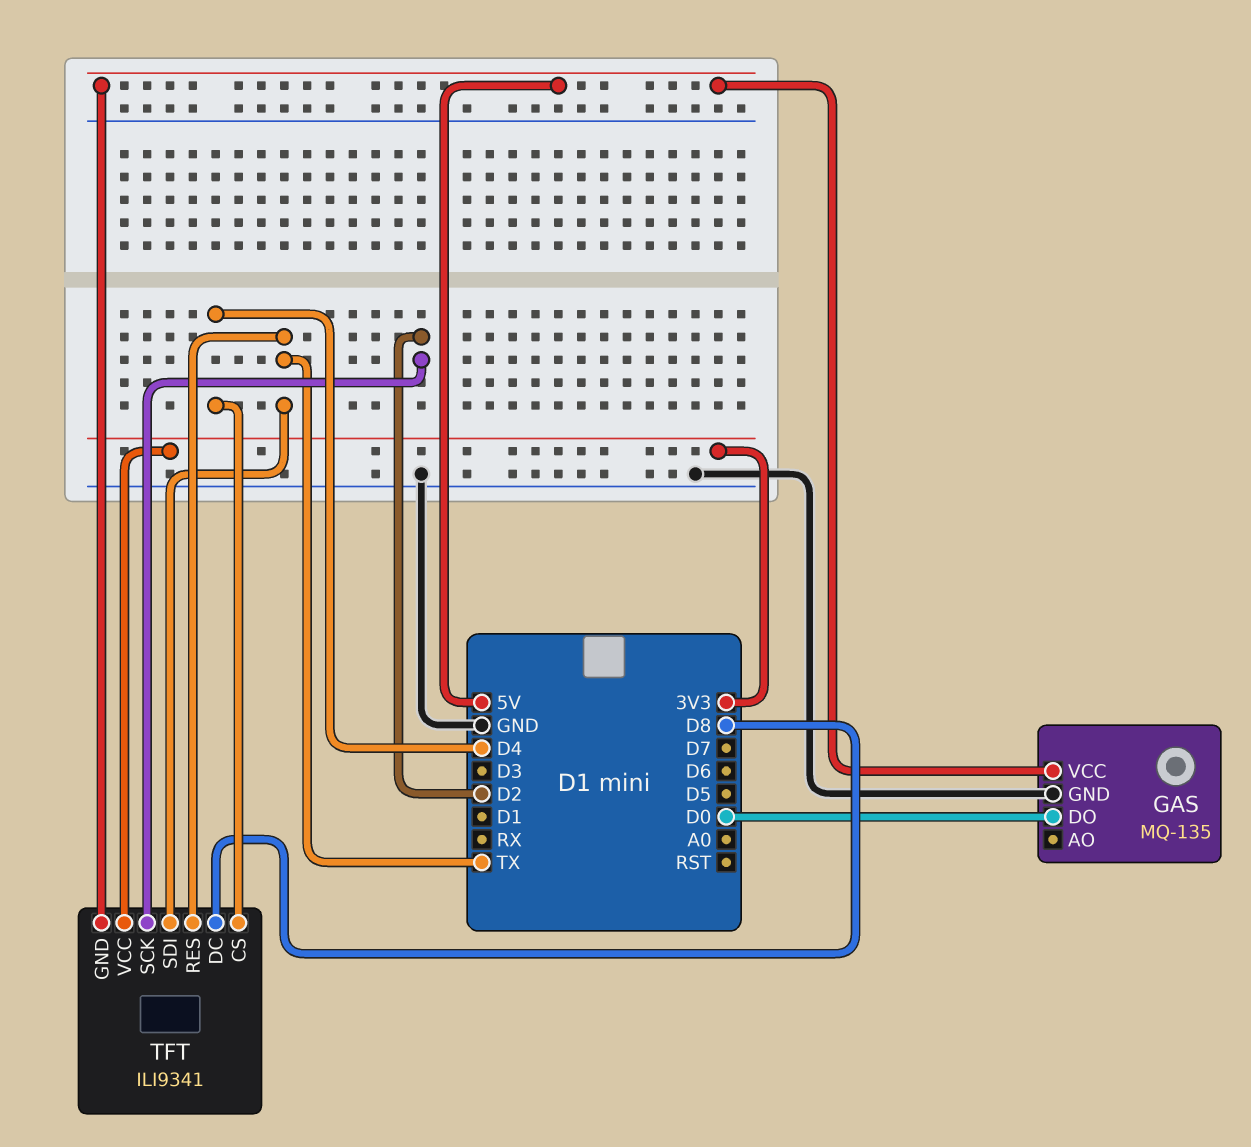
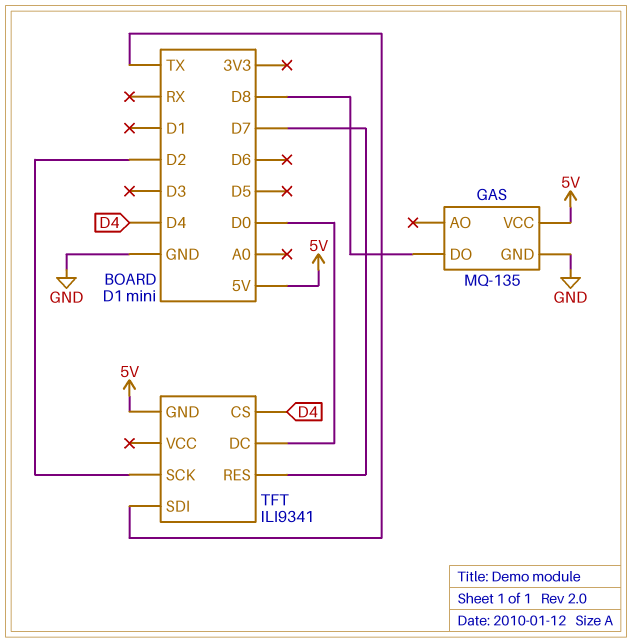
GAS pin DO: D0 -> D8
TFT pin DC: D8 -> D0
TFT pin RES: TX -> D7
TFT pin VCC: 3V3 -> none

